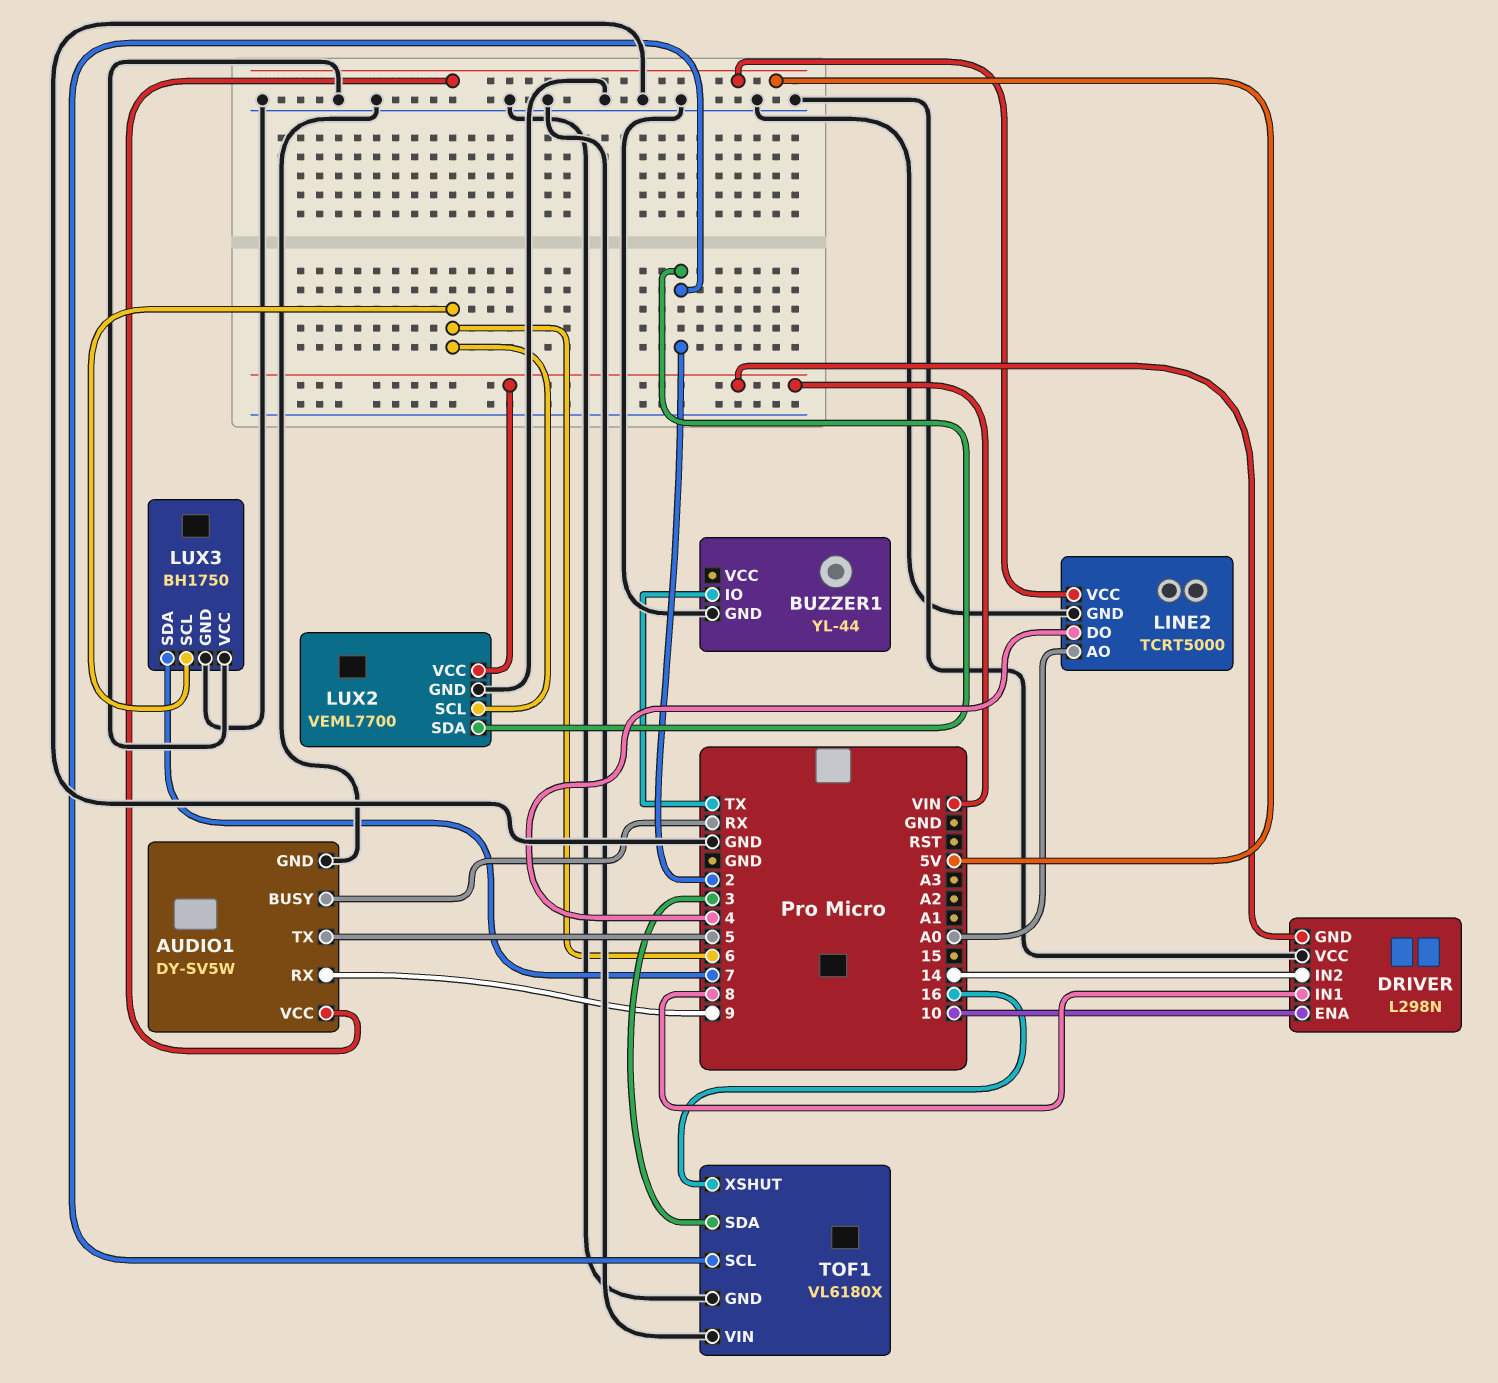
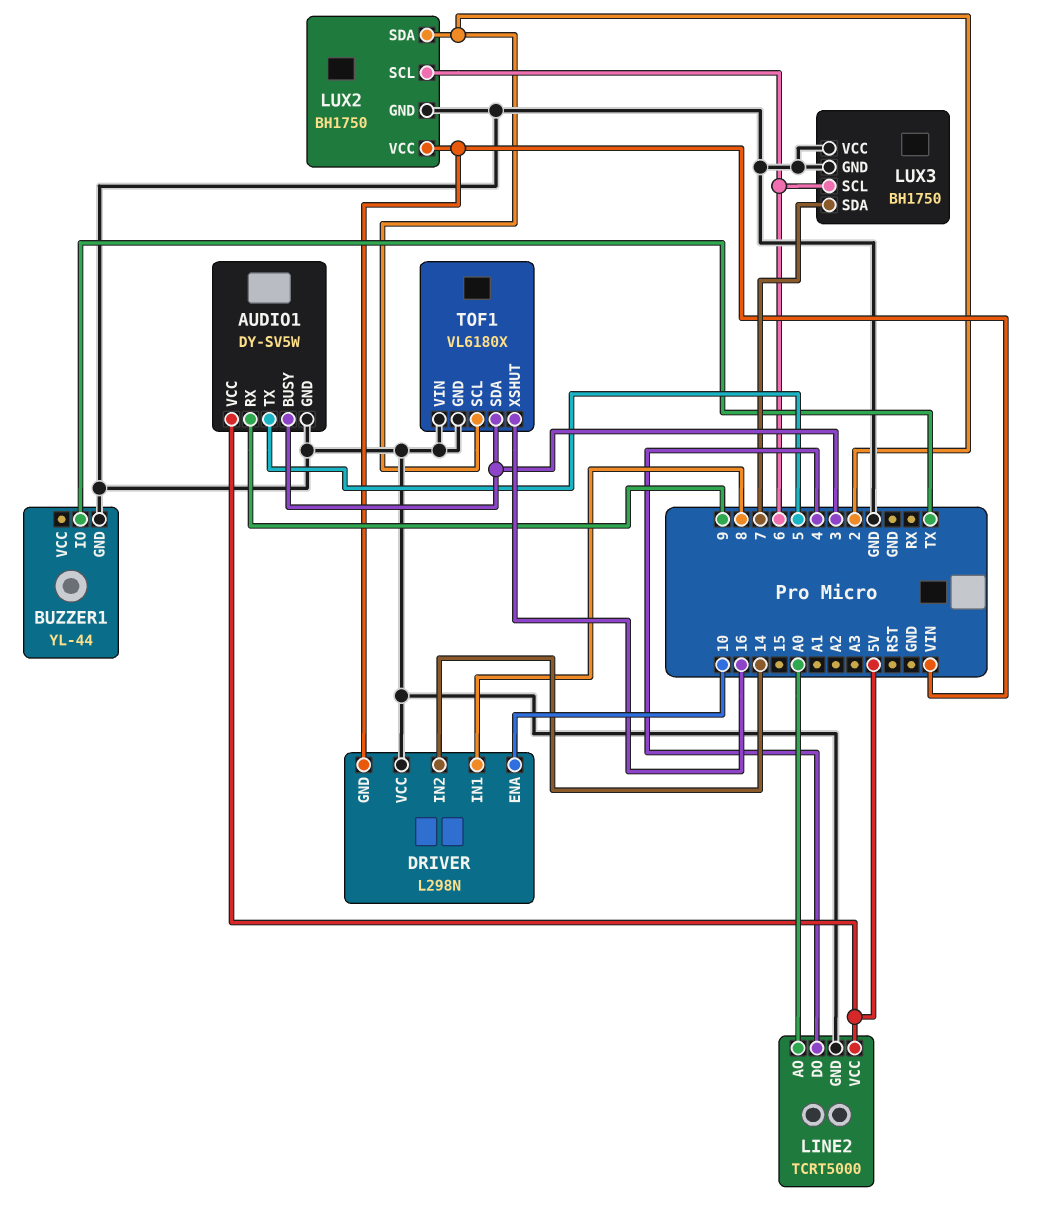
AUDIO1 pin BUSY: RX -> 3
LUX2: VEML7700 -> BH1750

